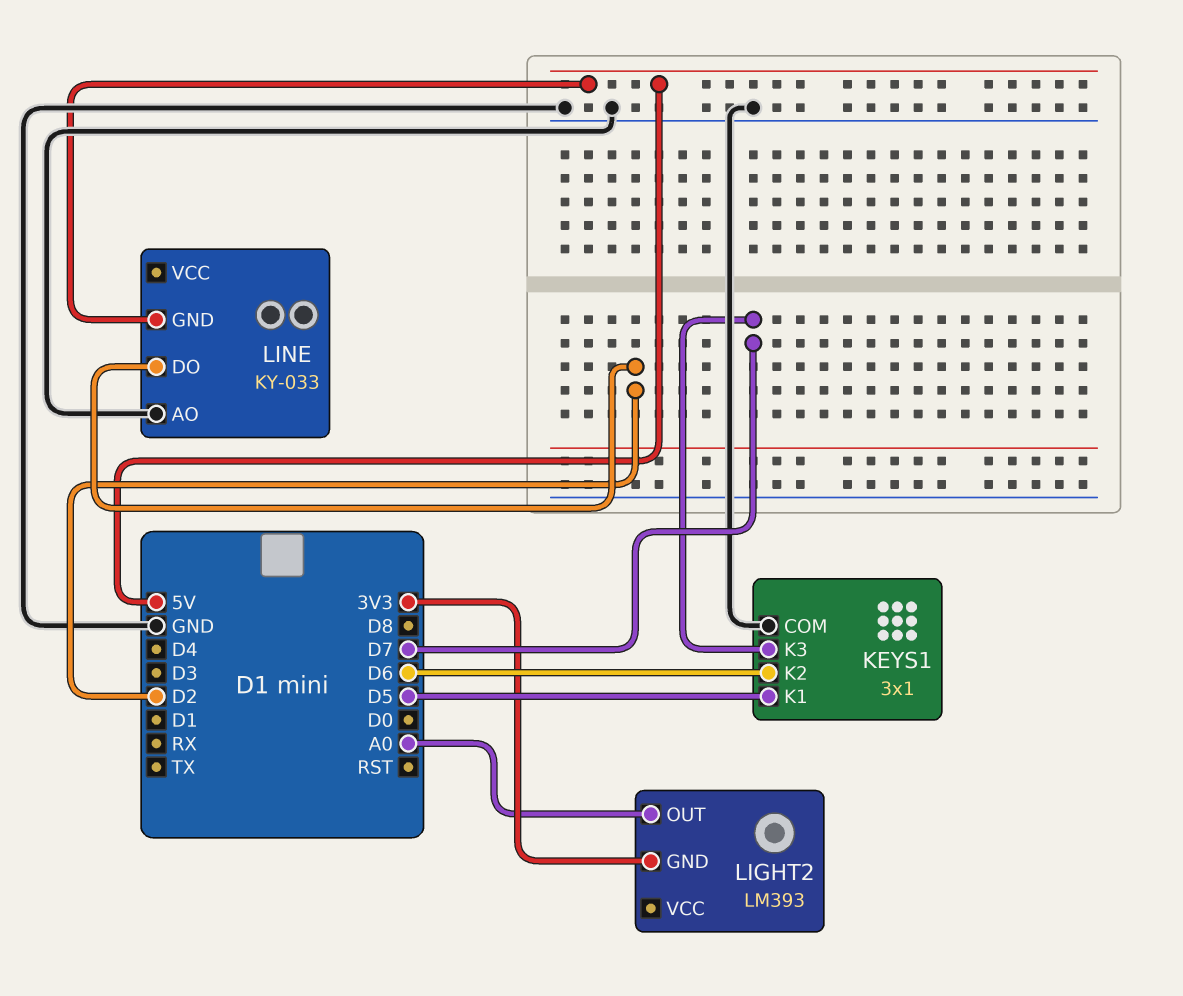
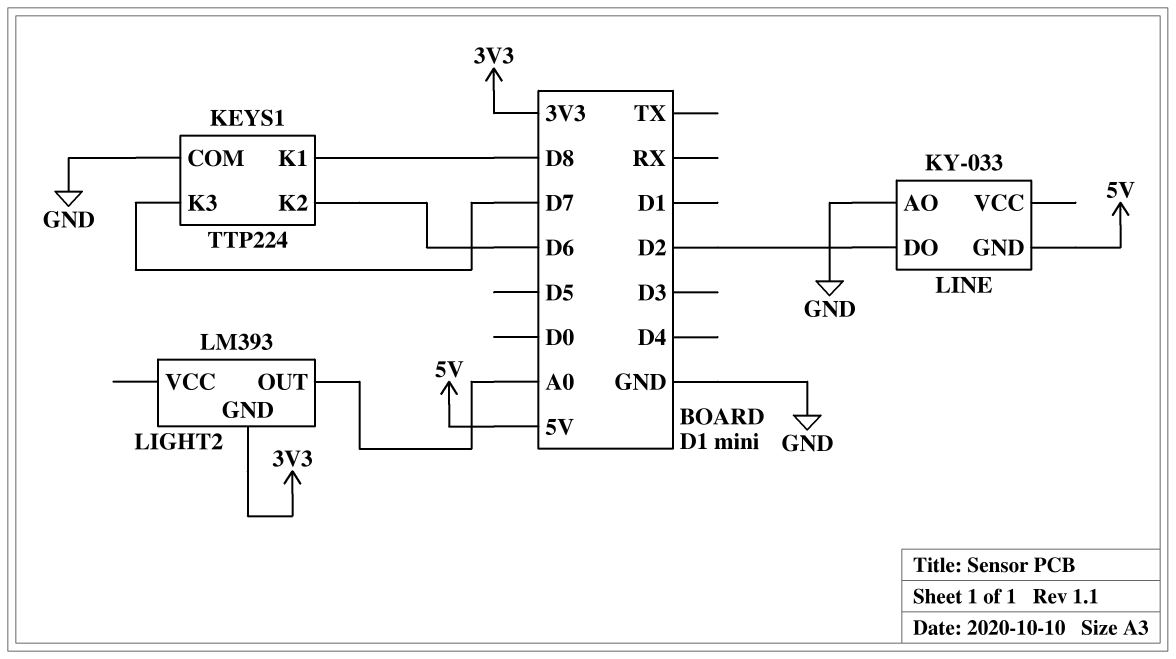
KEYS1: 3x1 -> TTP224
KEYS1 pin K1: D5 -> D8

